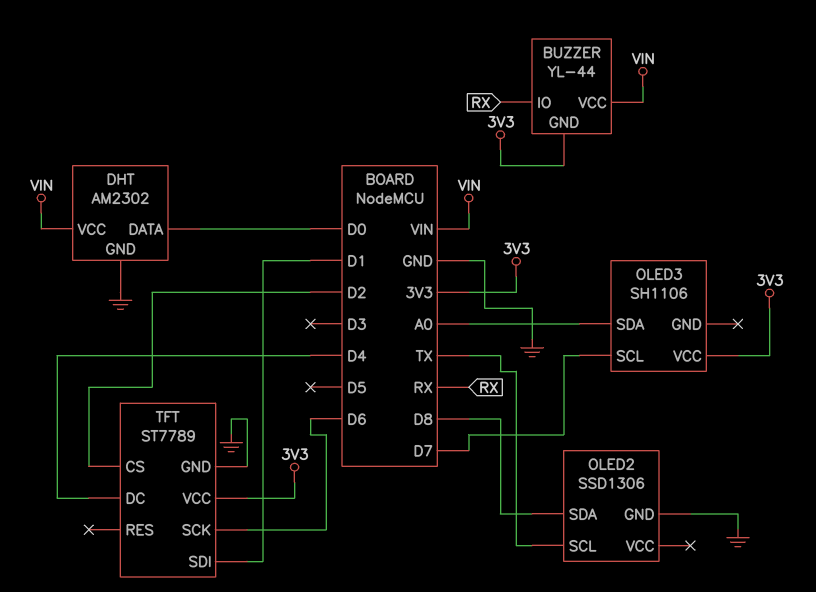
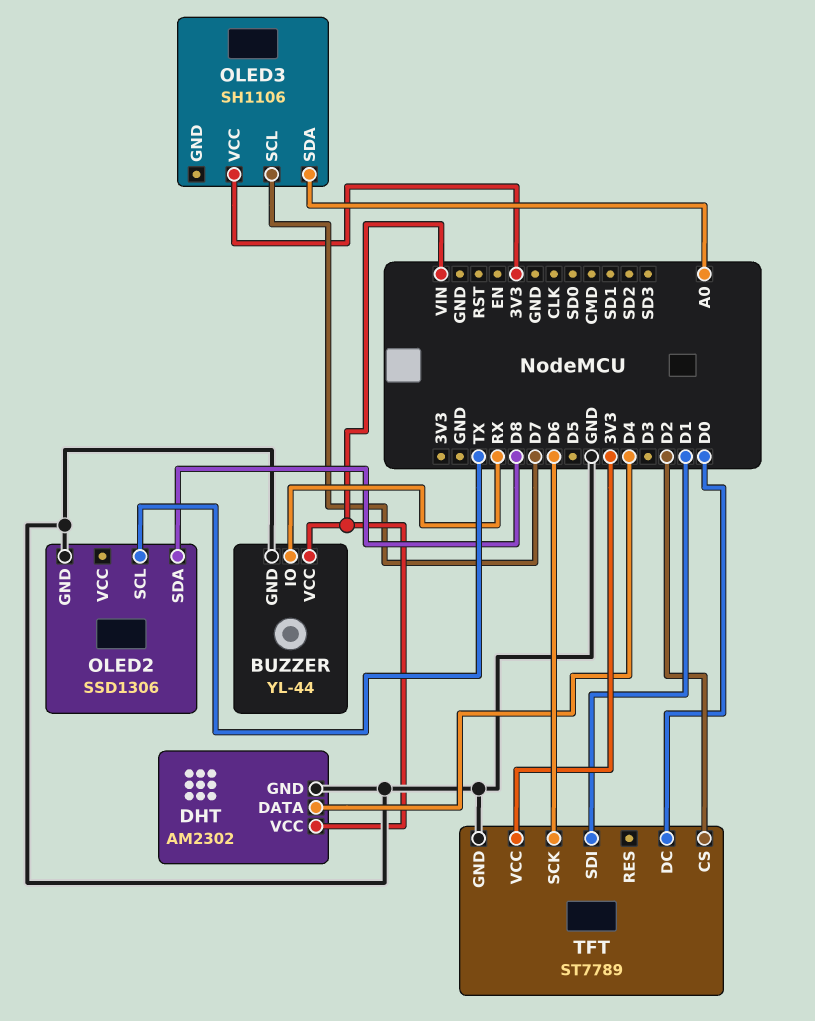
BUZZER pin GND: 3V3 -> GND
DHT pin DATA: D0 -> D4
TFT pin DC: D4 -> D0

